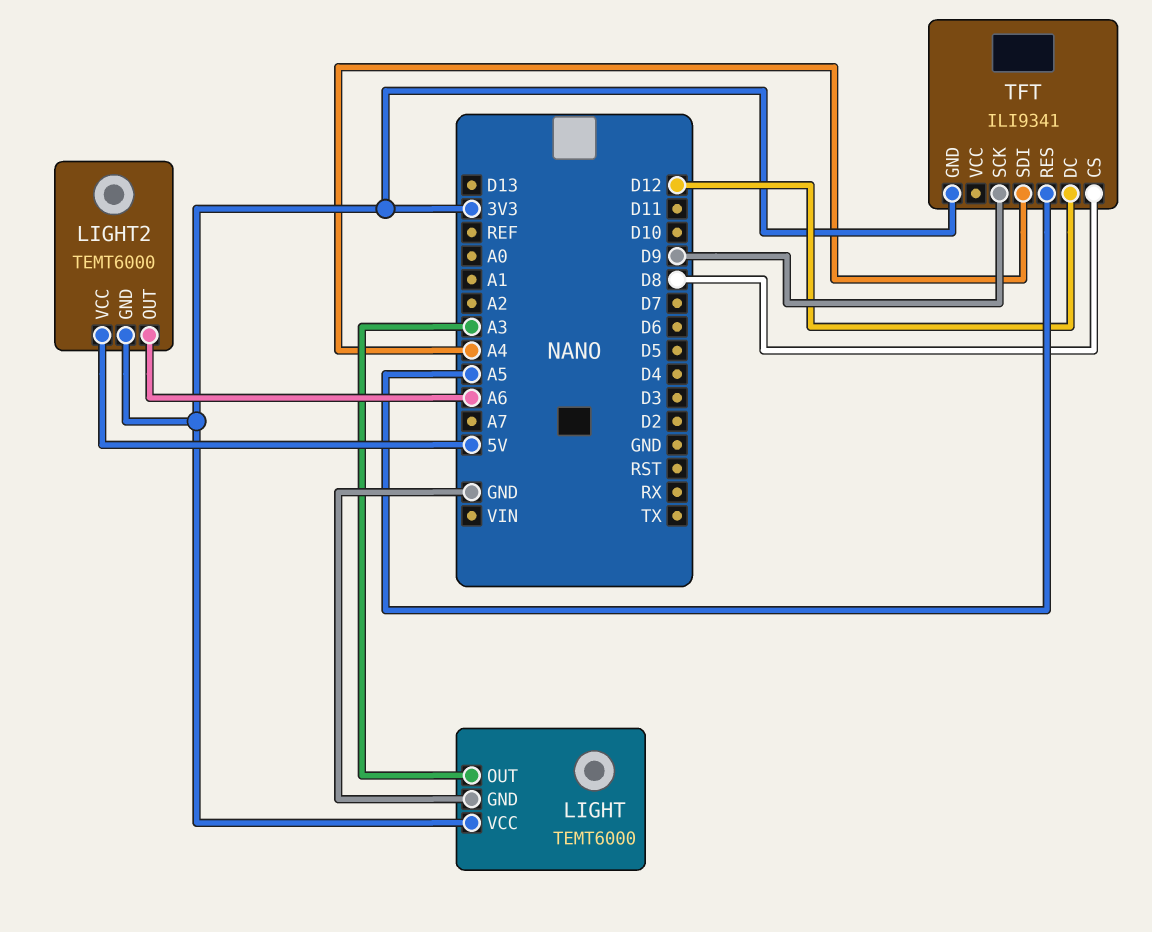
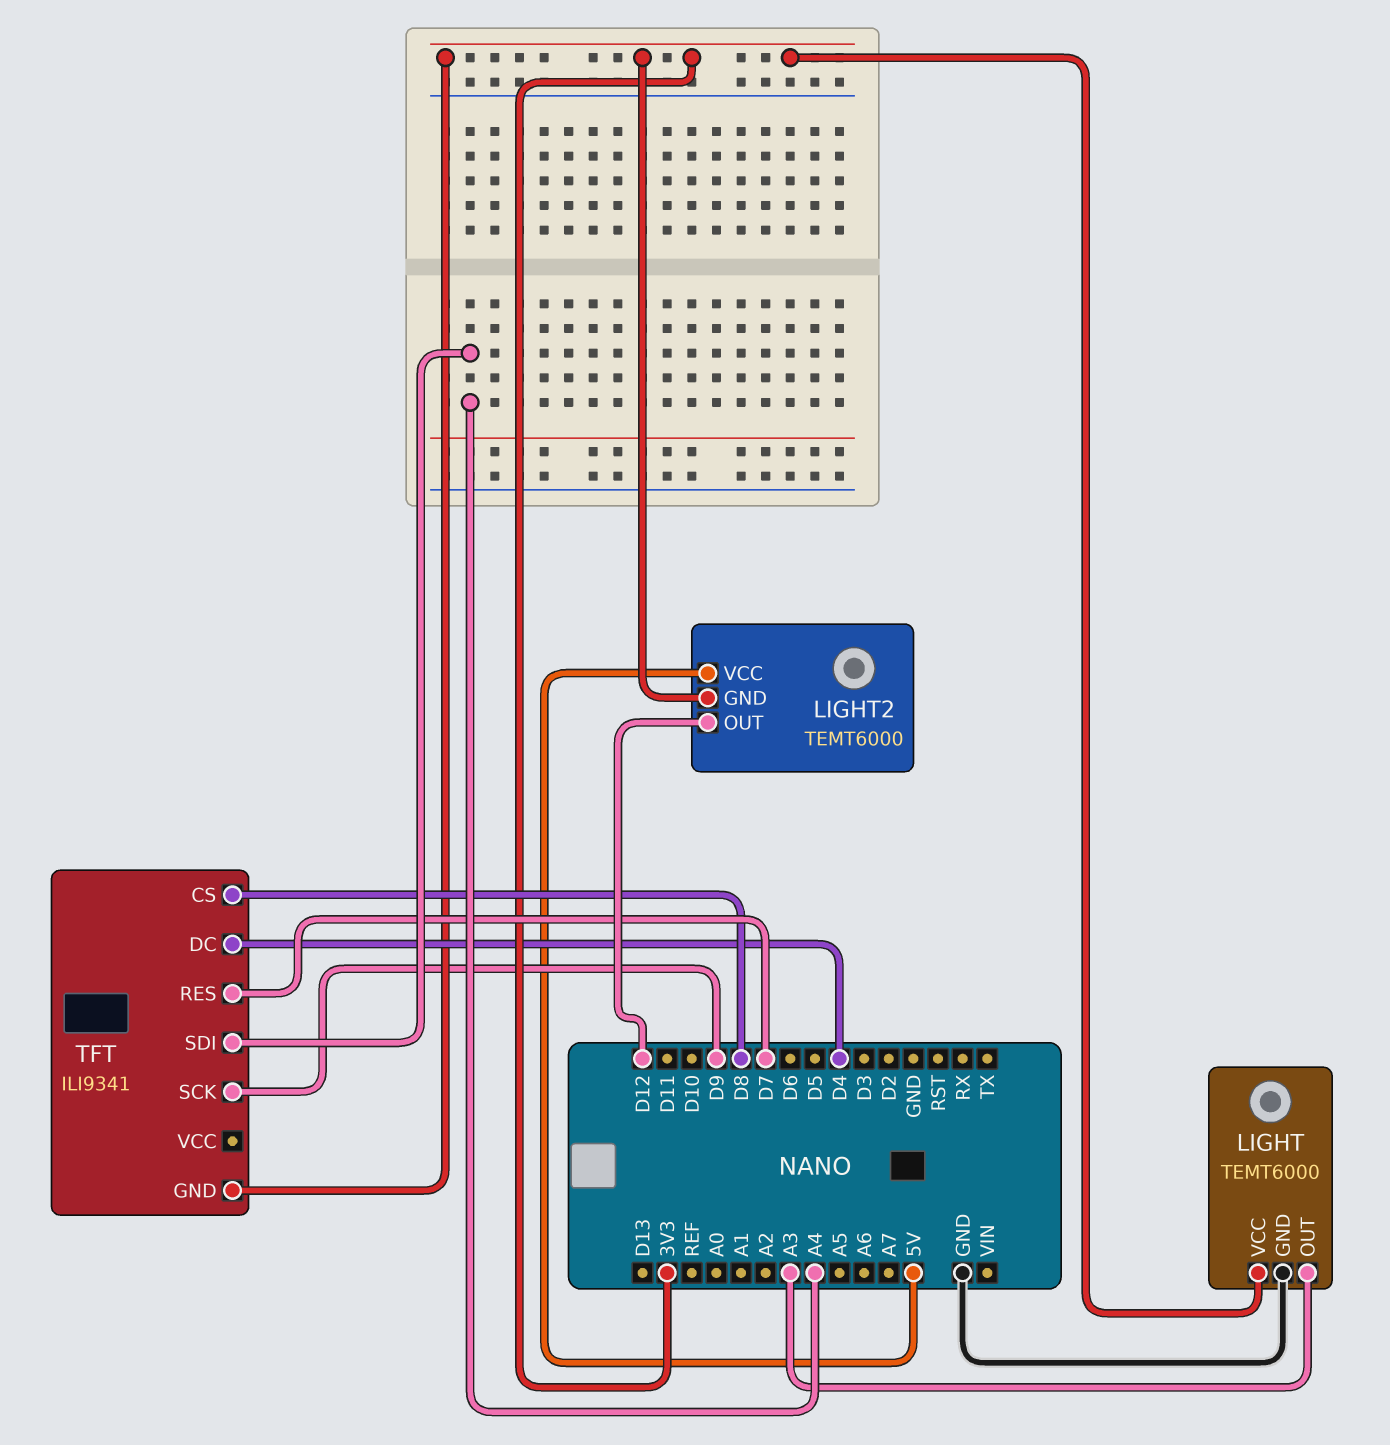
LIGHT2 pin OUT: A6 -> D12
TFT pin DC: D12 -> D4
TFT pin RES: A5 -> D7

